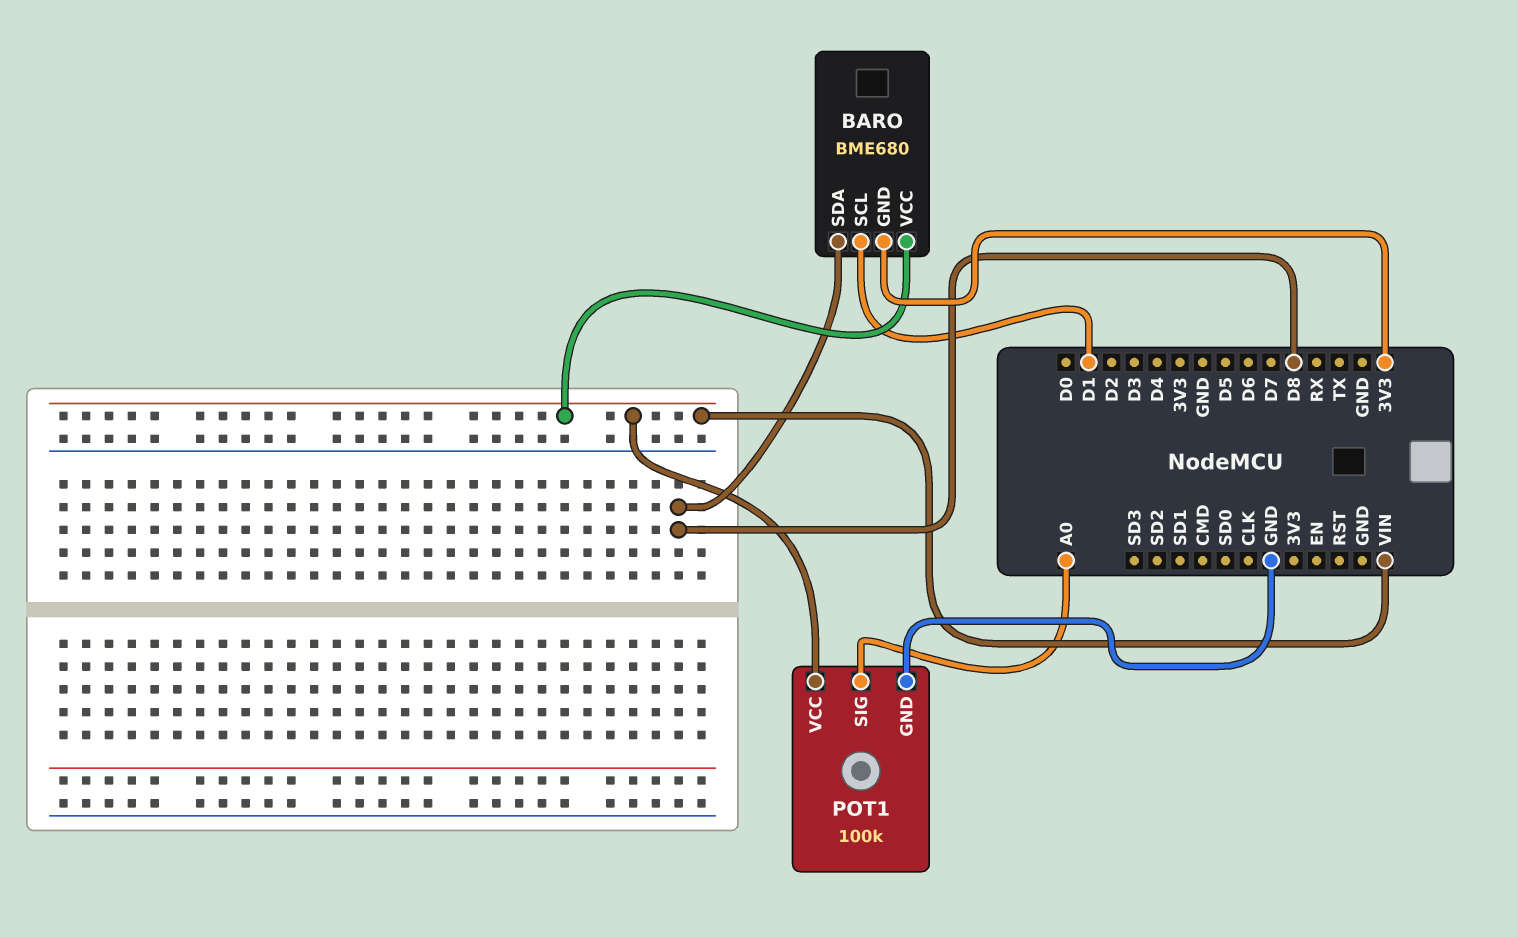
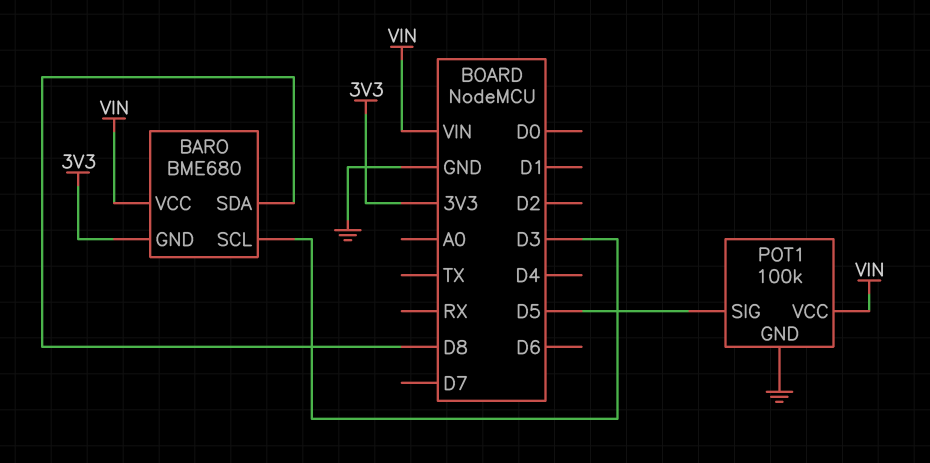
BARO pin SCL: D1 -> D3
POT1 pin SIG: A0 -> D5

